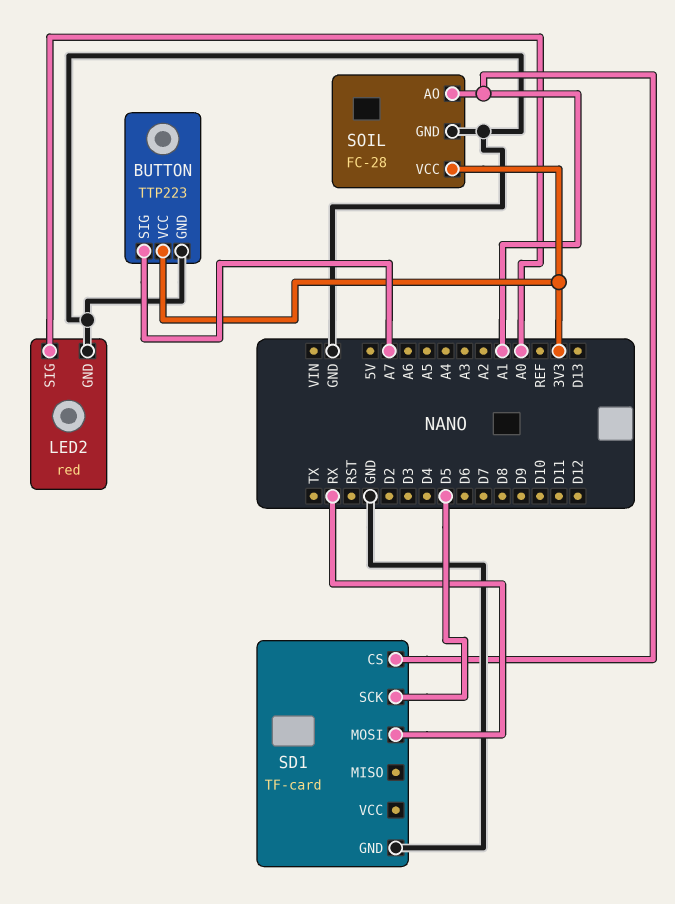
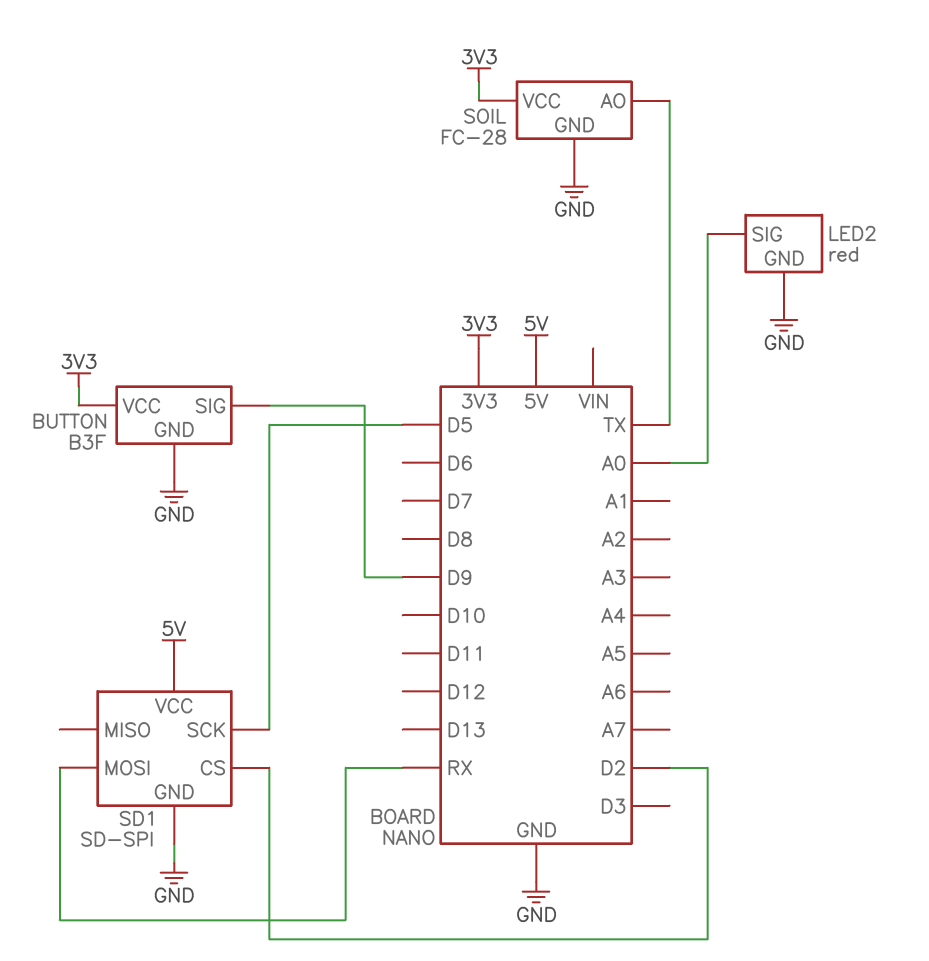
BUTTON: TTP223 -> B3F
BUTTON pin SIG: A7 -> D9
SD1: TF-card -> SD-SPI
SD1 pin CS: A1 -> D2
SD1 pin VCC: none -> 5V
SOIL pin AO: A1 -> TX

